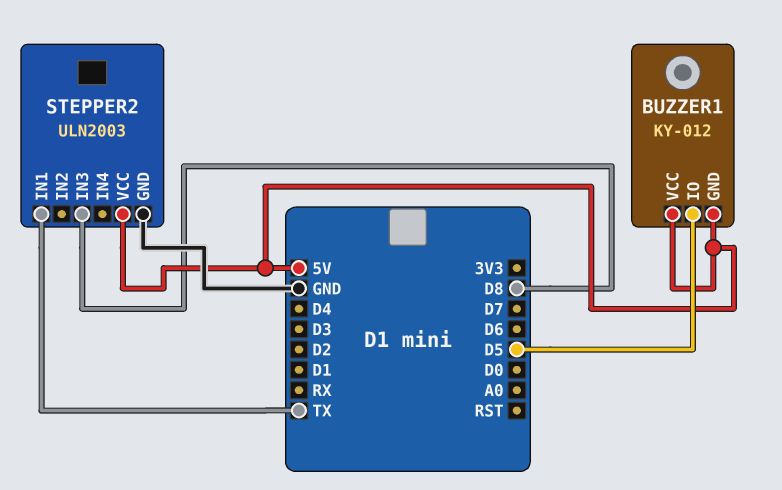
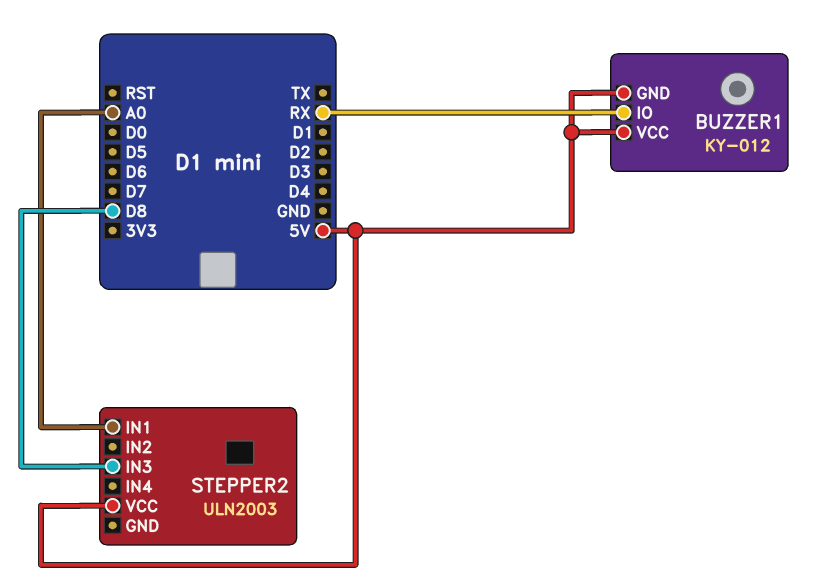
BUZZER1 pin IO: D5 -> RX
STEPPER2 pin GND: GND -> none
STEPPER2 pin IN1: TX -> A0

